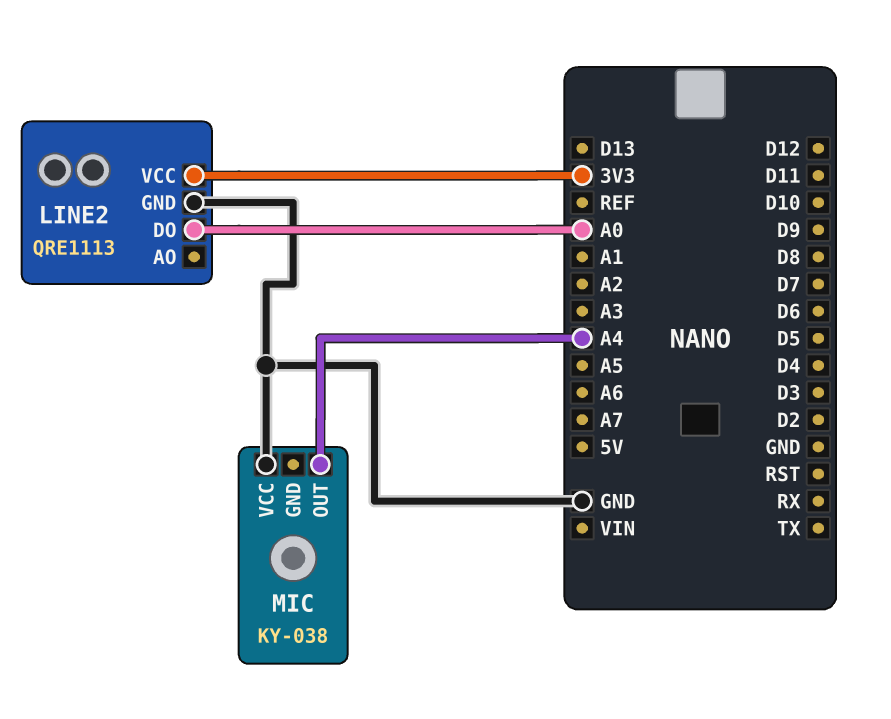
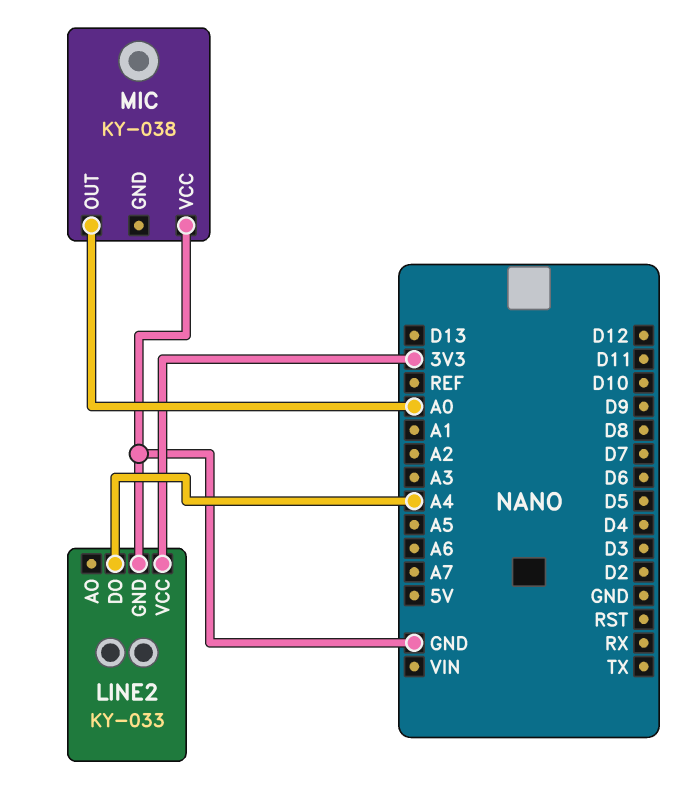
LINE2: QRE1113 -> KY-033
LINE2 pin DO: A0 -> A4
MIC pin OUT: A4 -> A0

